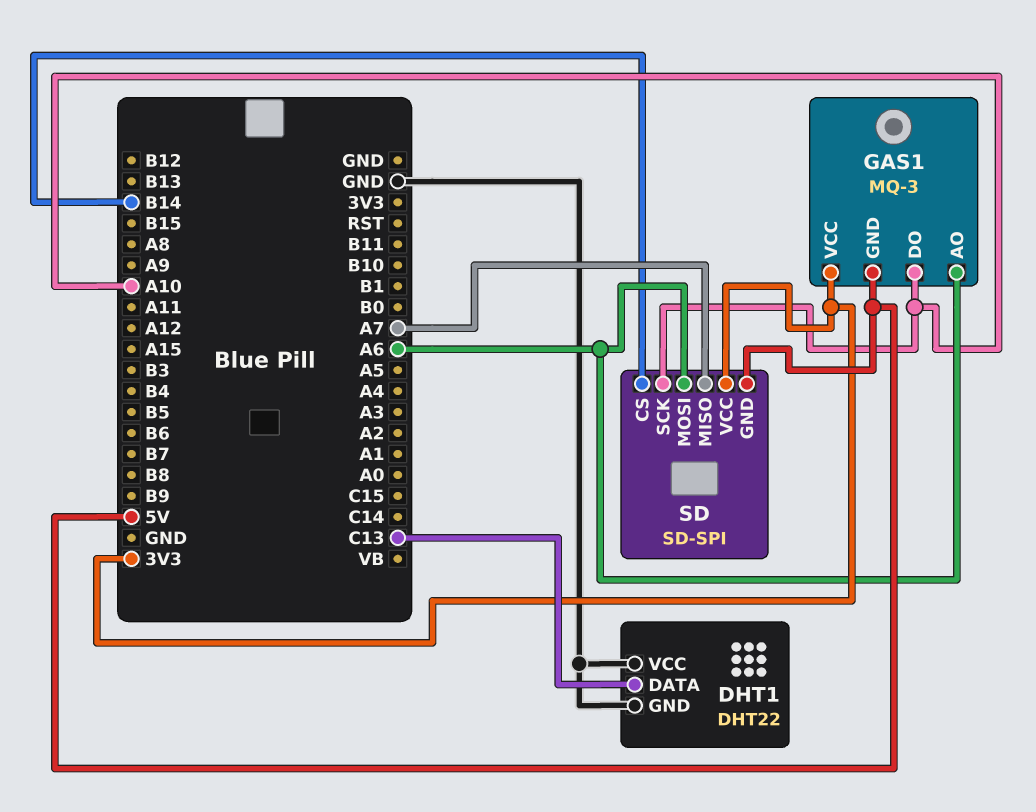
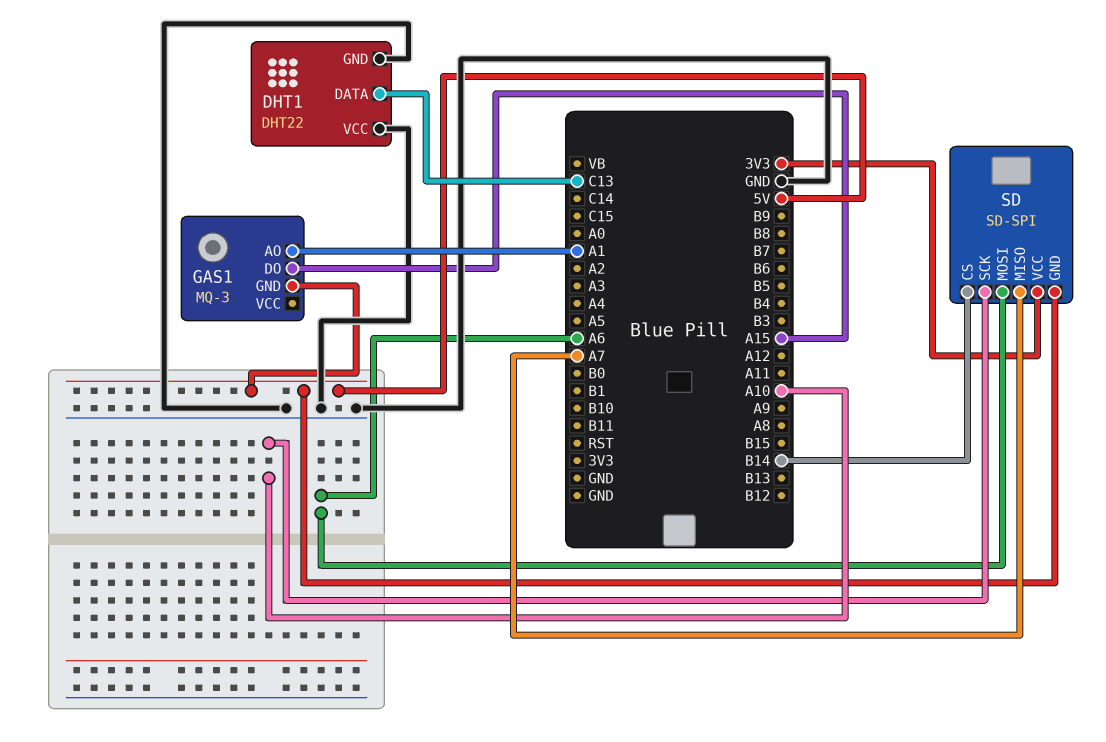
GAS1 pin AO: A6 -> A1
GAS1 pin DO: A10 -> A15
GAS1 pin VCC: 3V3 -> none

